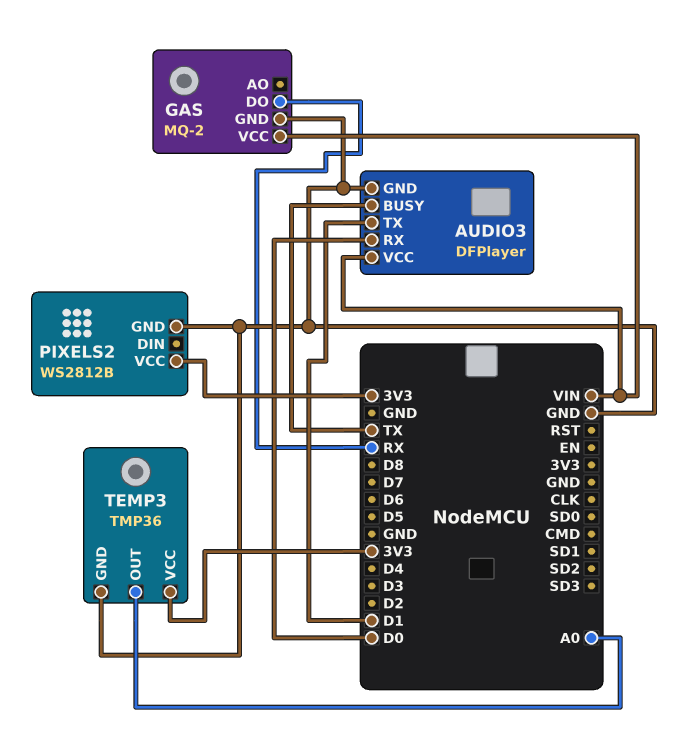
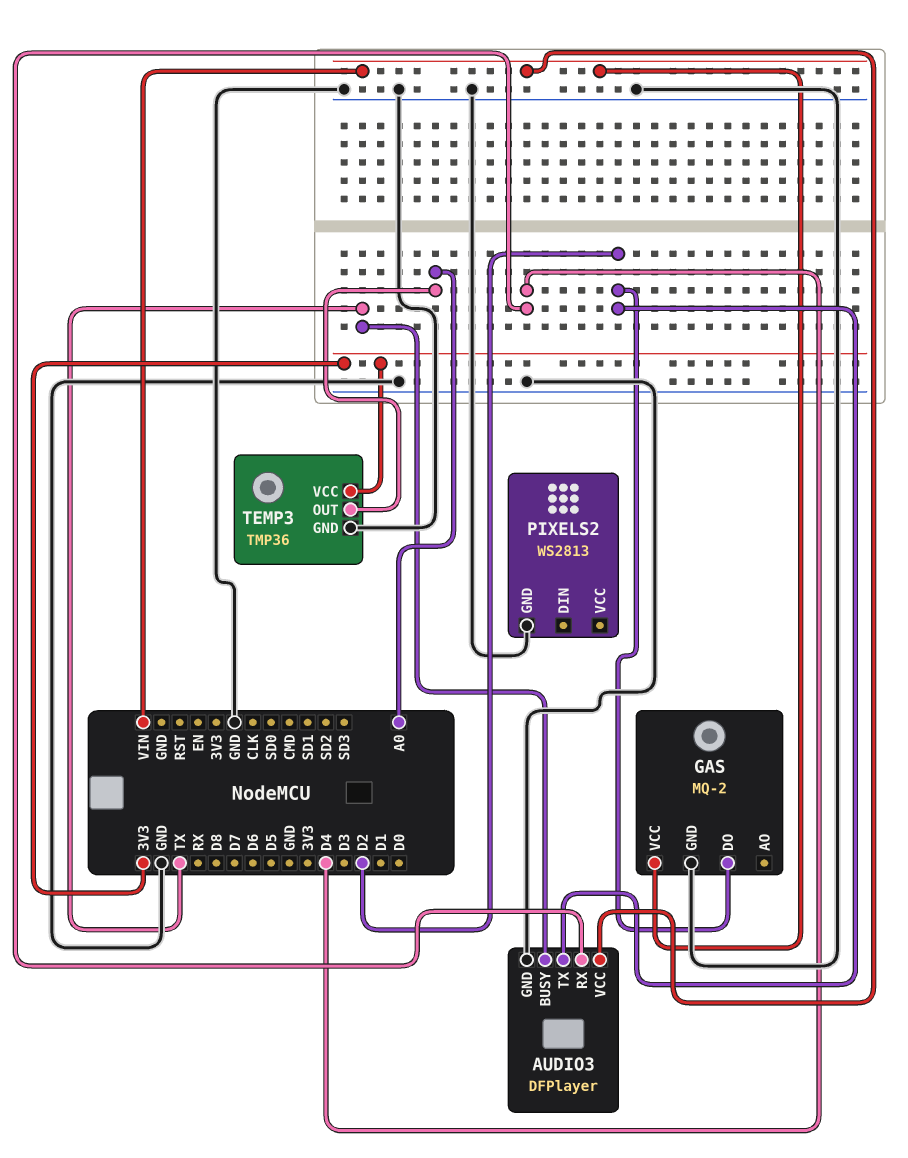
AUDIO3 pin RX: D0 -> D4
AUDIO3 pin TX: D1 -> D2
GAS pin DO: RX -> D2
PIXELS2: WS2812B -> WS2813
PIXELS2 pin VCC: 3V3 -> none

